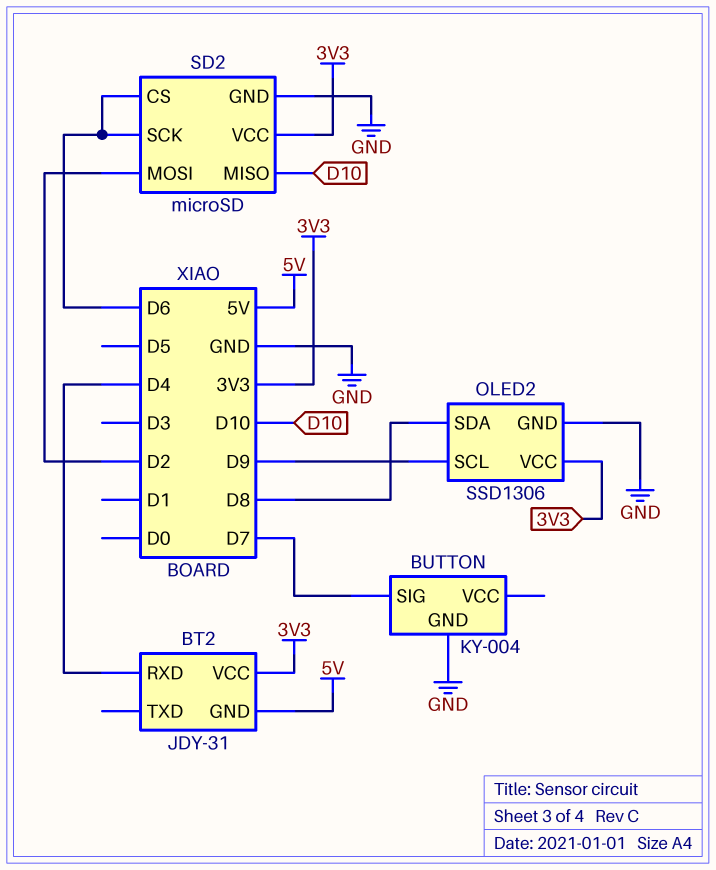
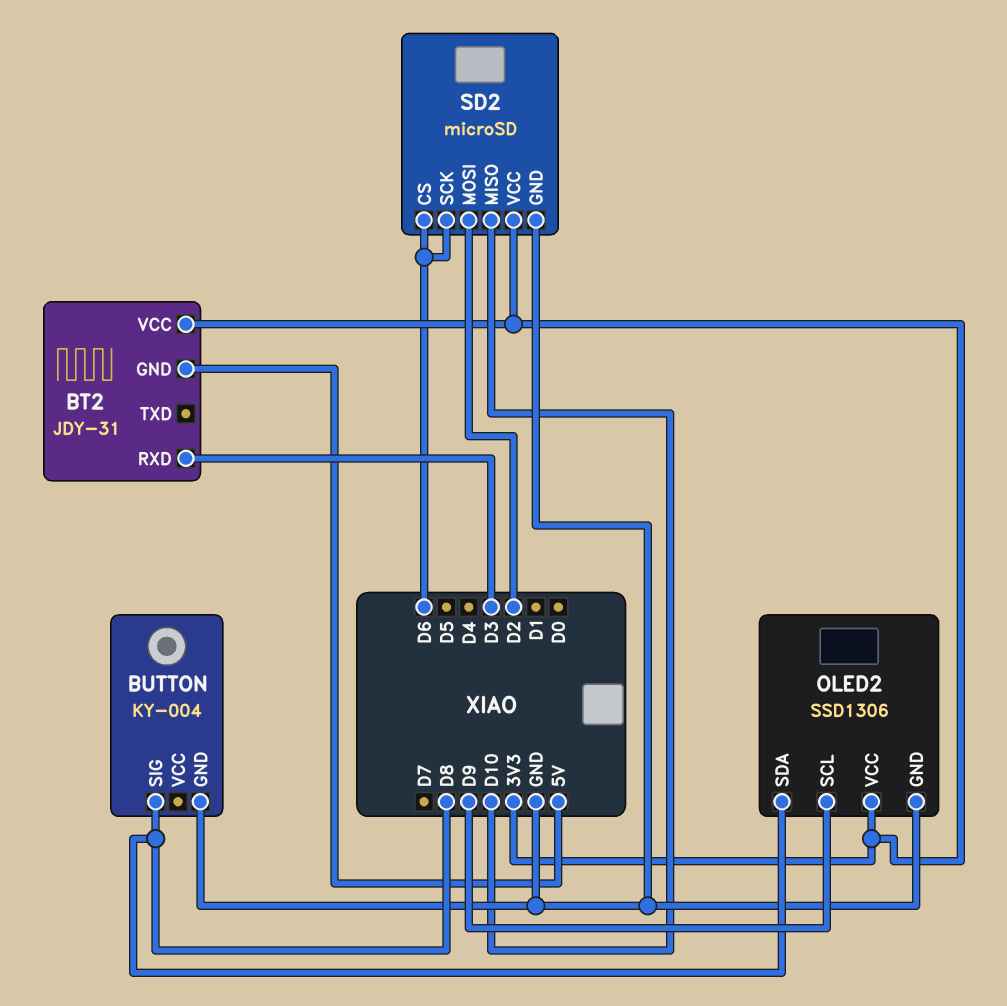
BT2 pin RXD: D4 -> D3
BUTTON pin SIG: D7 -> D8

